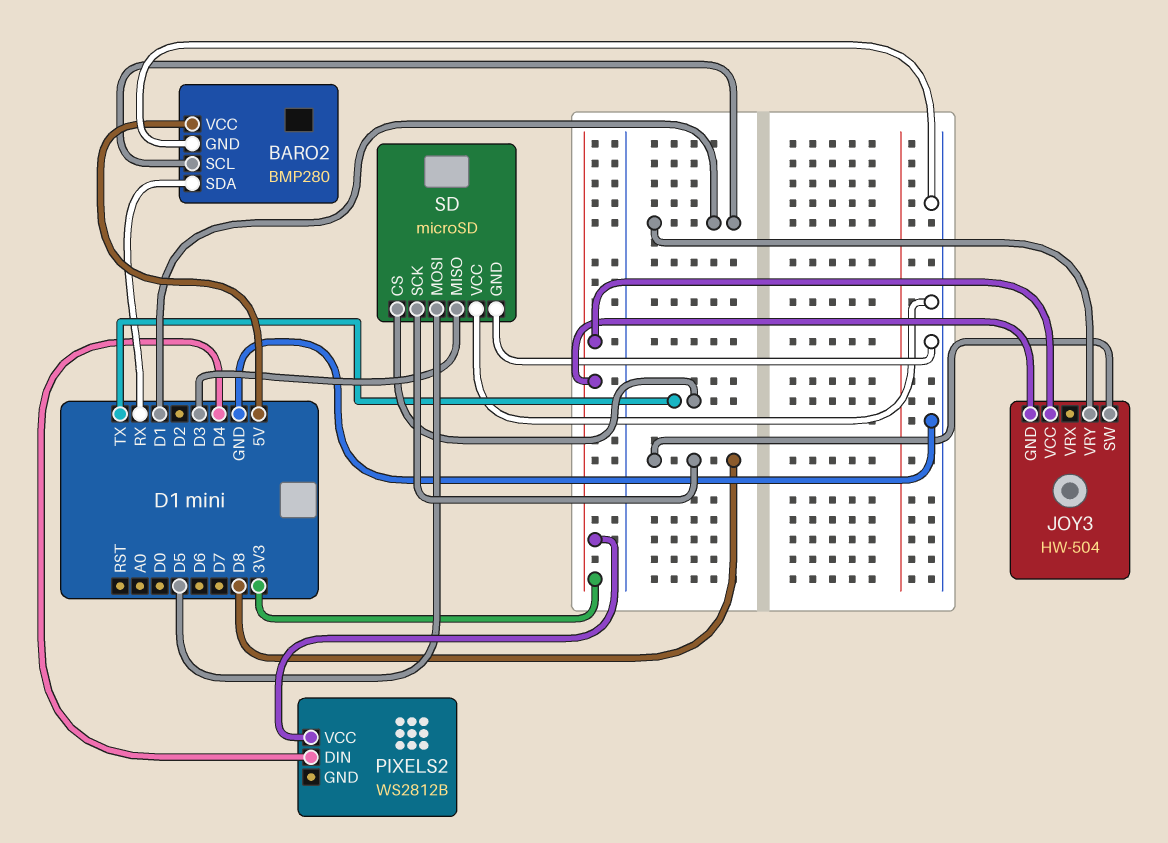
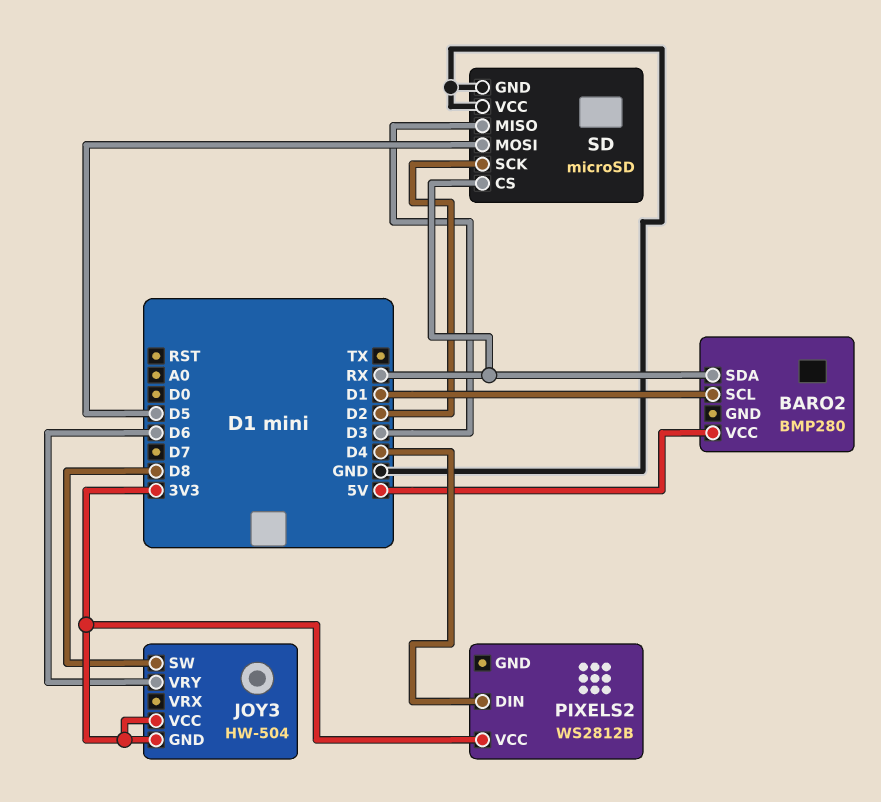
BARO2 pin GND: GND -> none
JOY3 pin VRY: D1 -> D6
SD pin CS: TX -> RX
SD pin SCK: D8 -> D2

